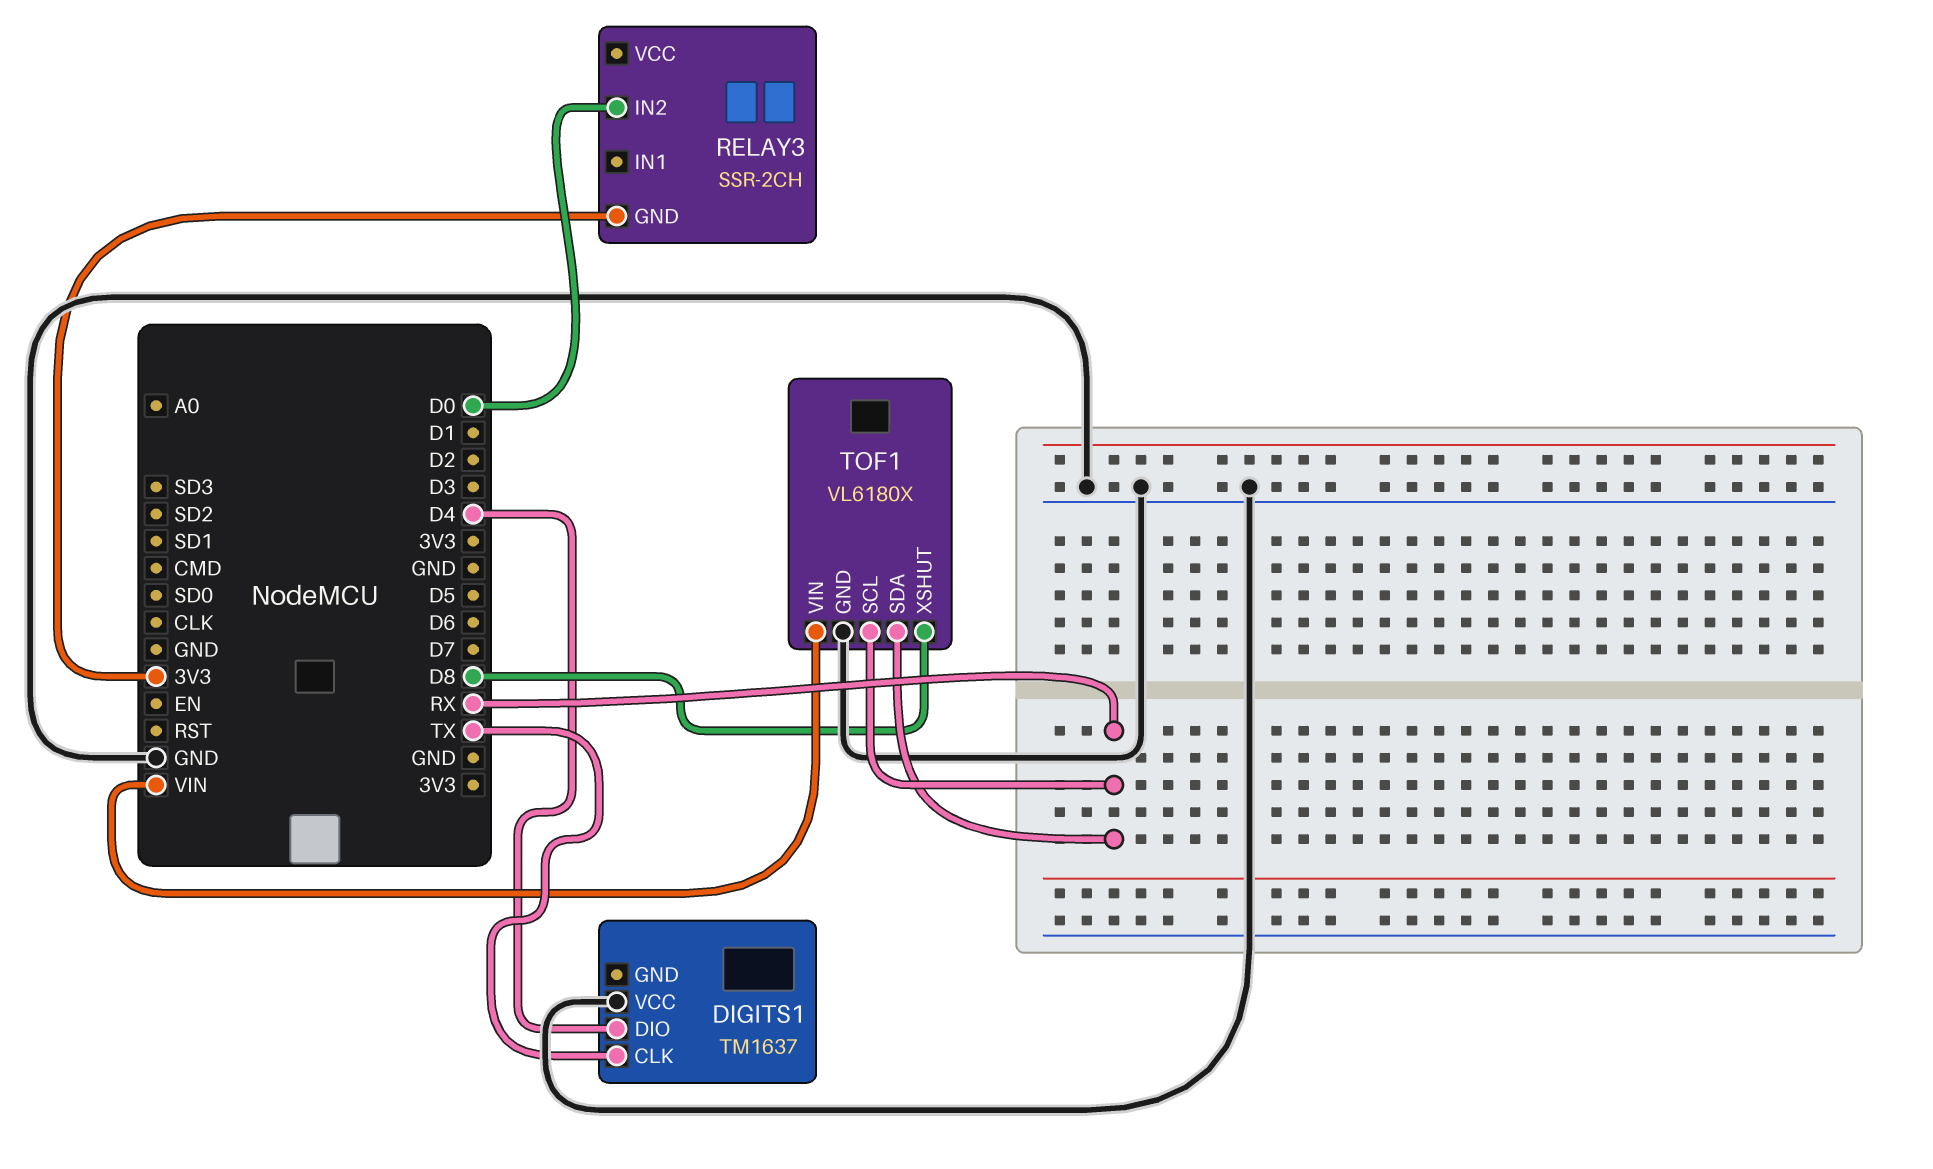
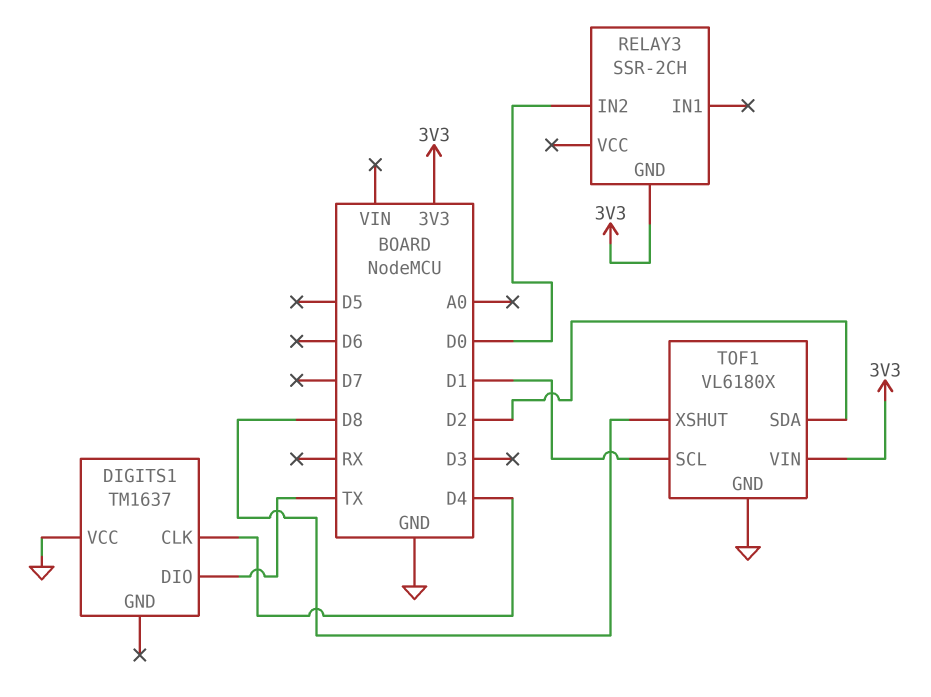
DIGITS1 pin CLK: TX -> D4
DIGITS1 pin DIO: D4 -> TX
TOF1 pin SCL: RX -> D1
TOF1 pin SDA: RX -> D2
TOF1 pin VIN: VIN -> 3V3

